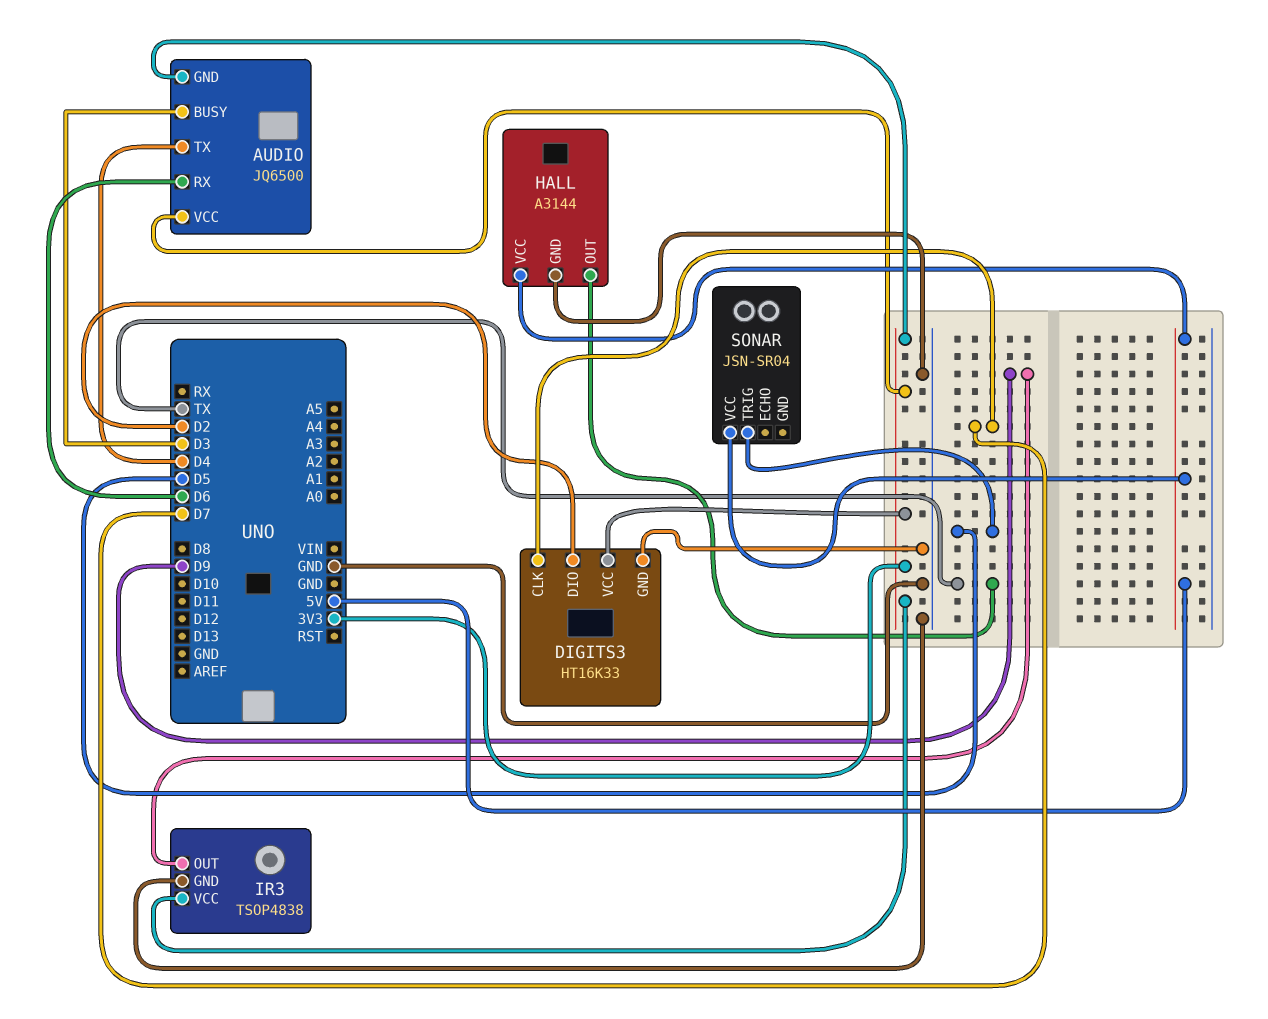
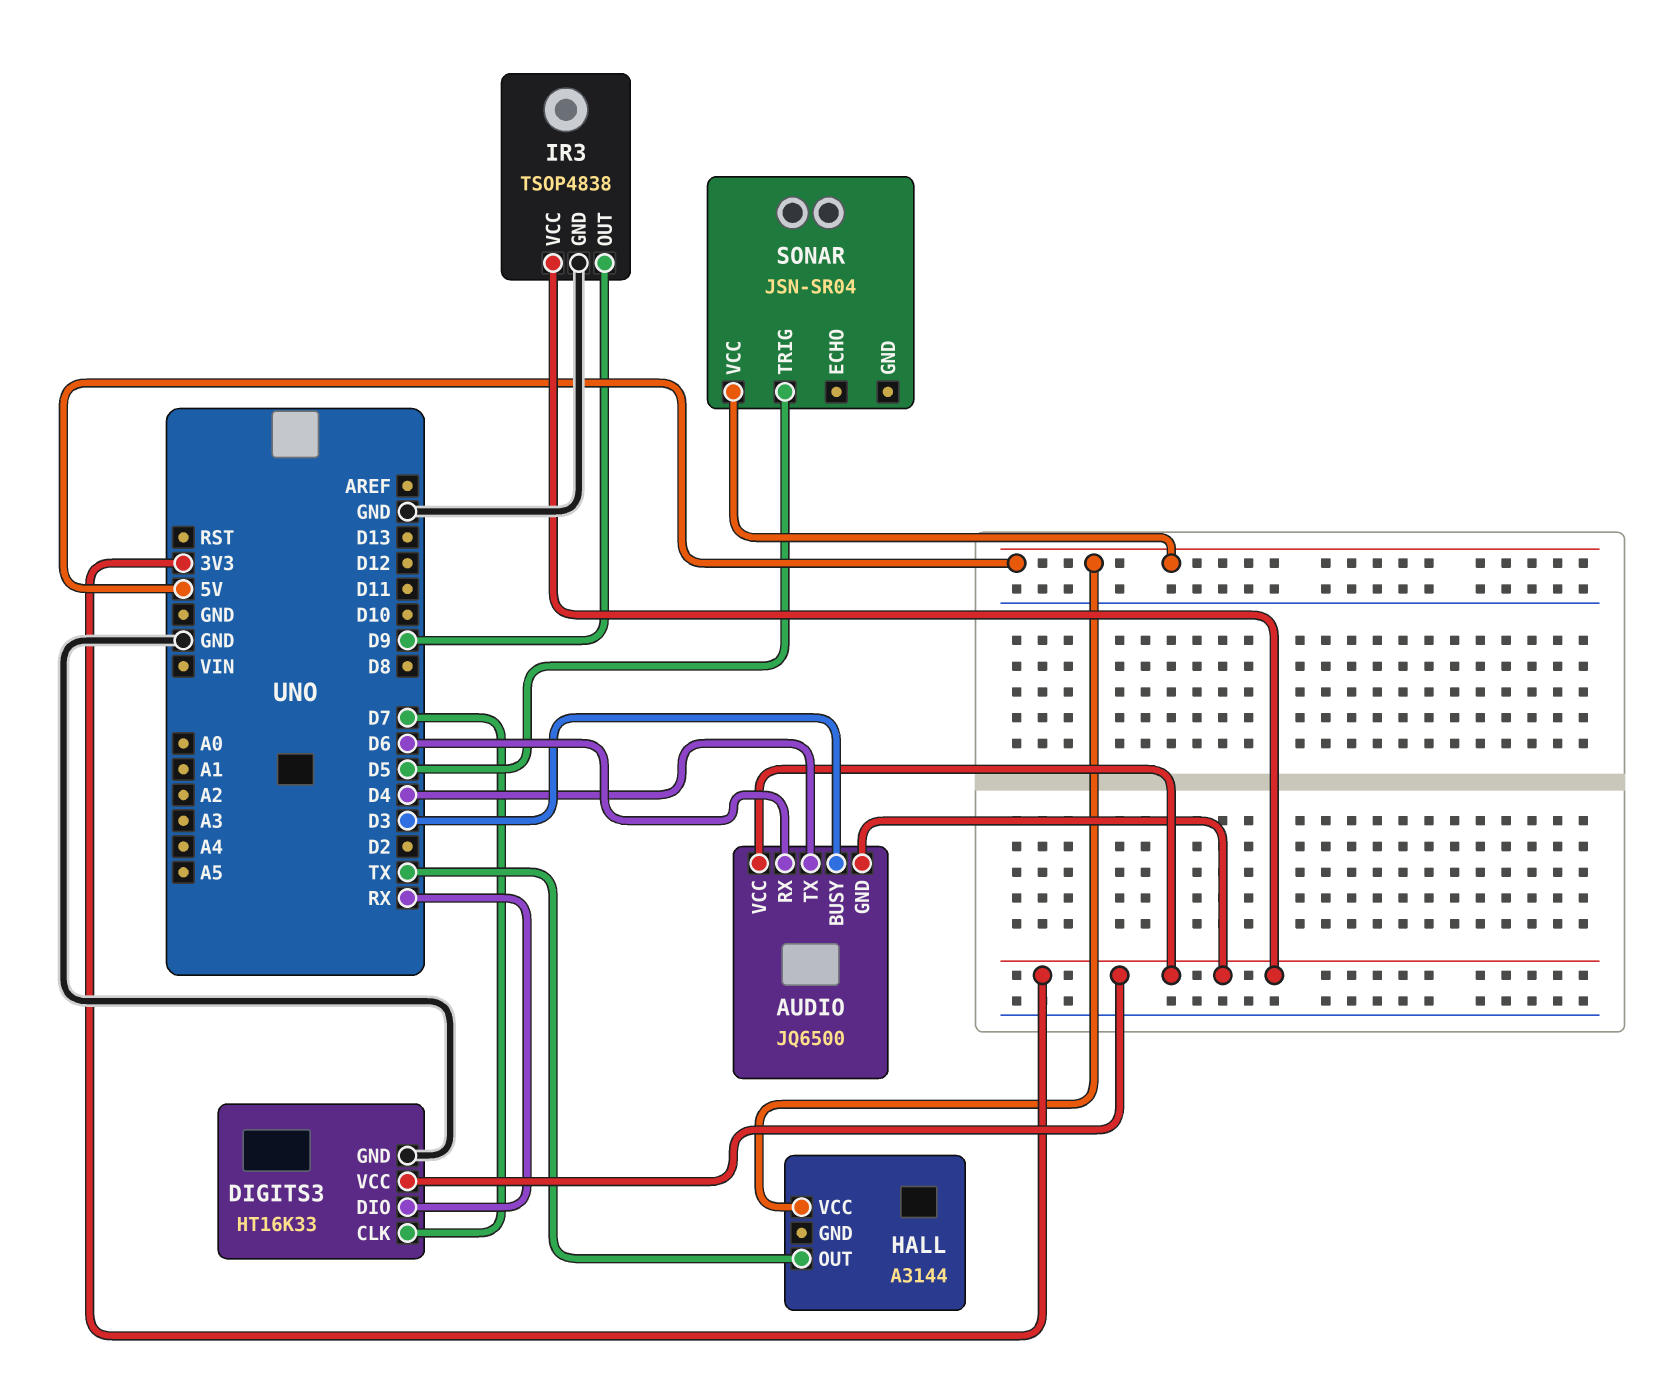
DIGITS3 pin DIO: D2 -> RX
HALL pin GND: GND -> none

